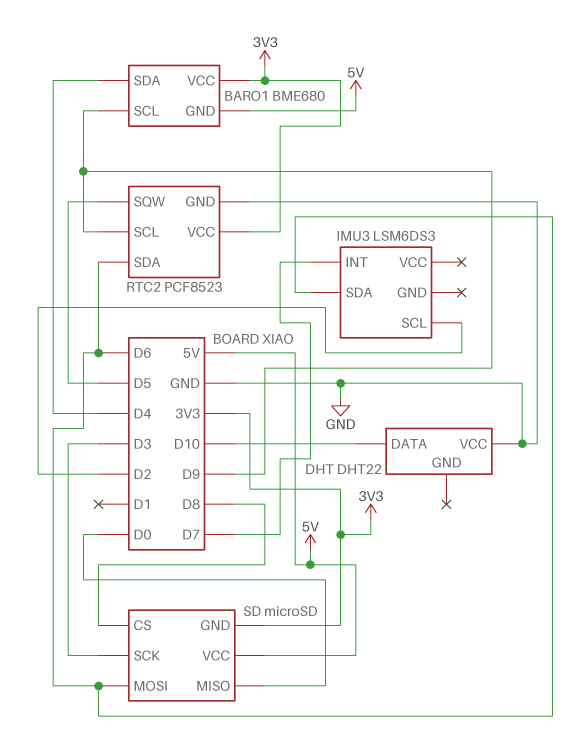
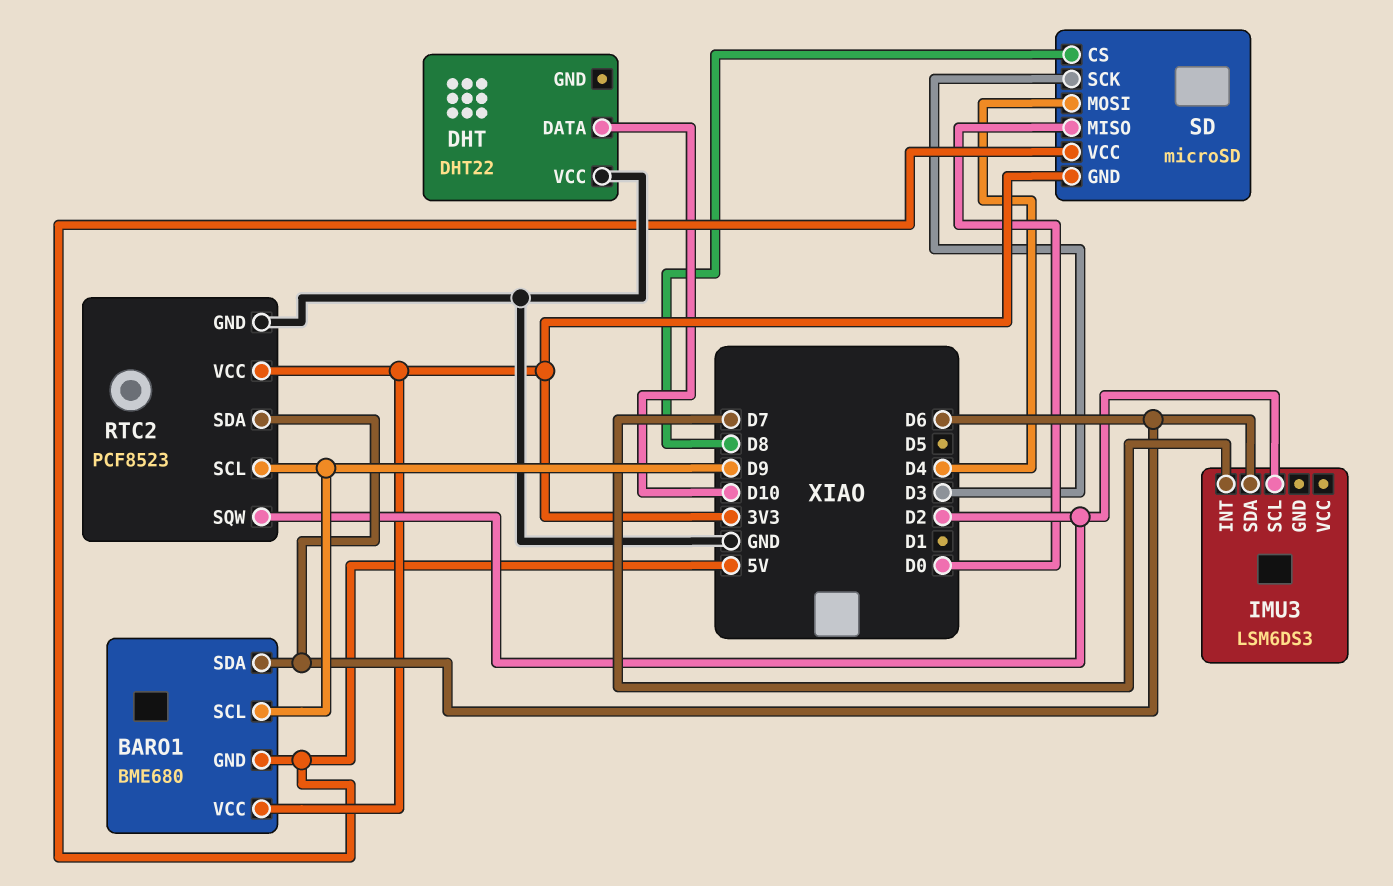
BARO1 pin SDA: D4 -> D6
RTC2 pin SQW: D5 -> D2
SD pin MOSI: D6 -> D4

